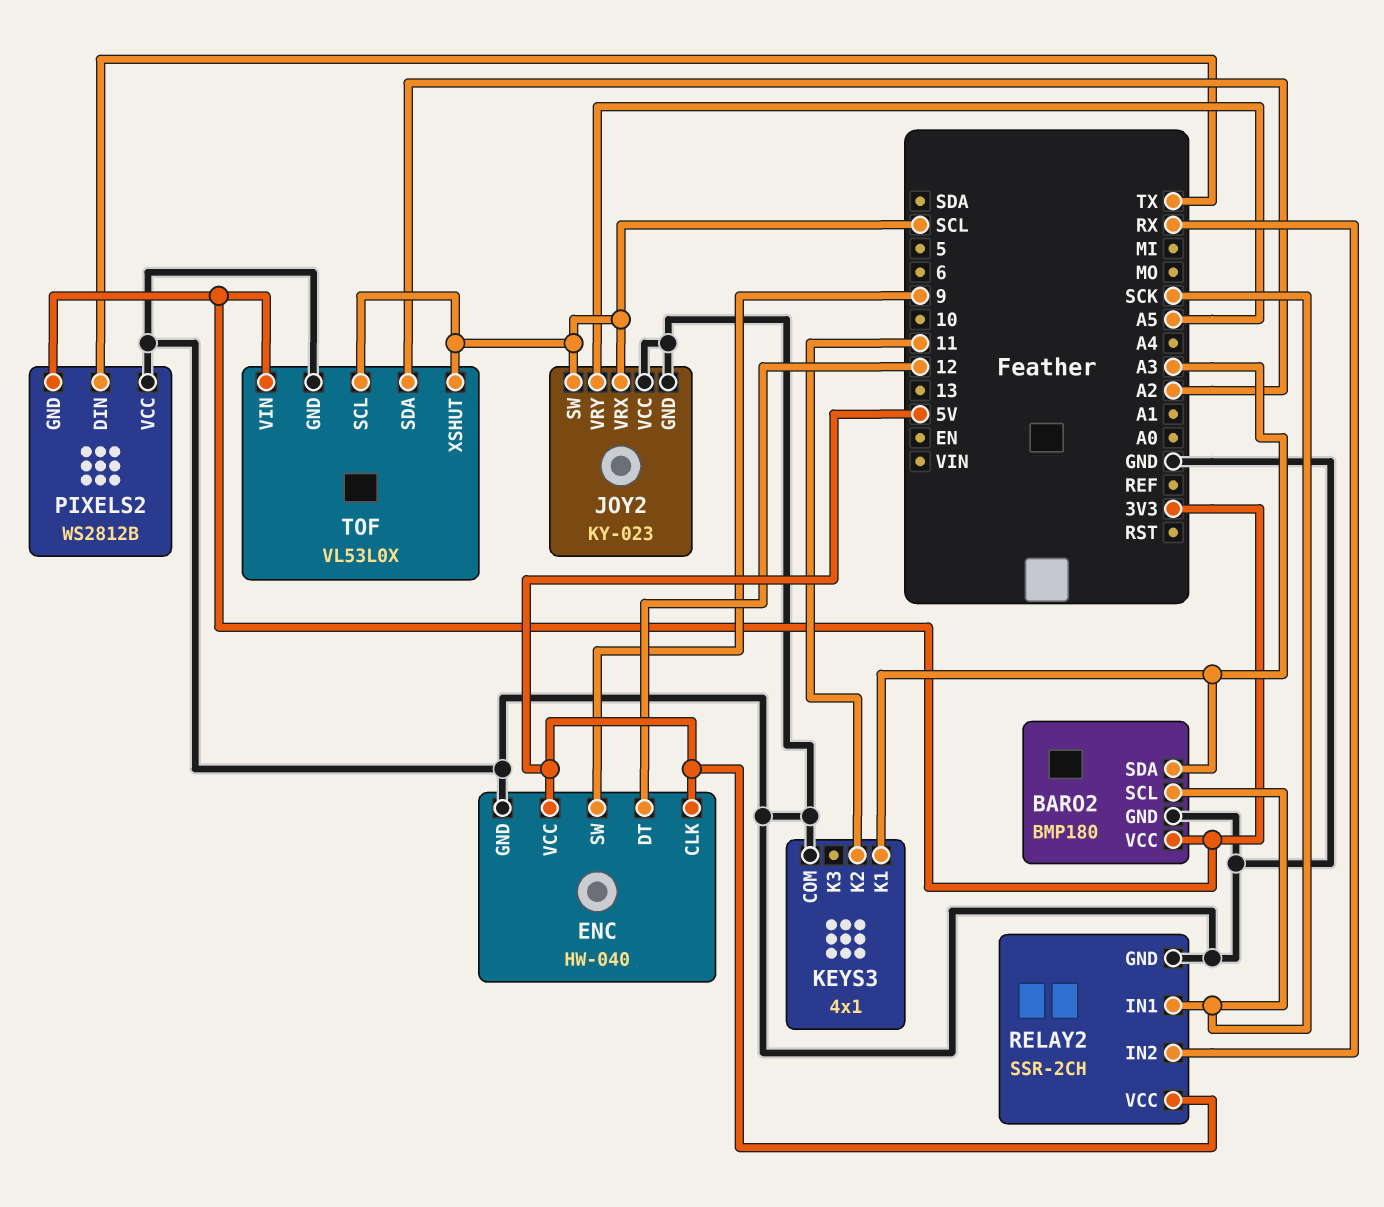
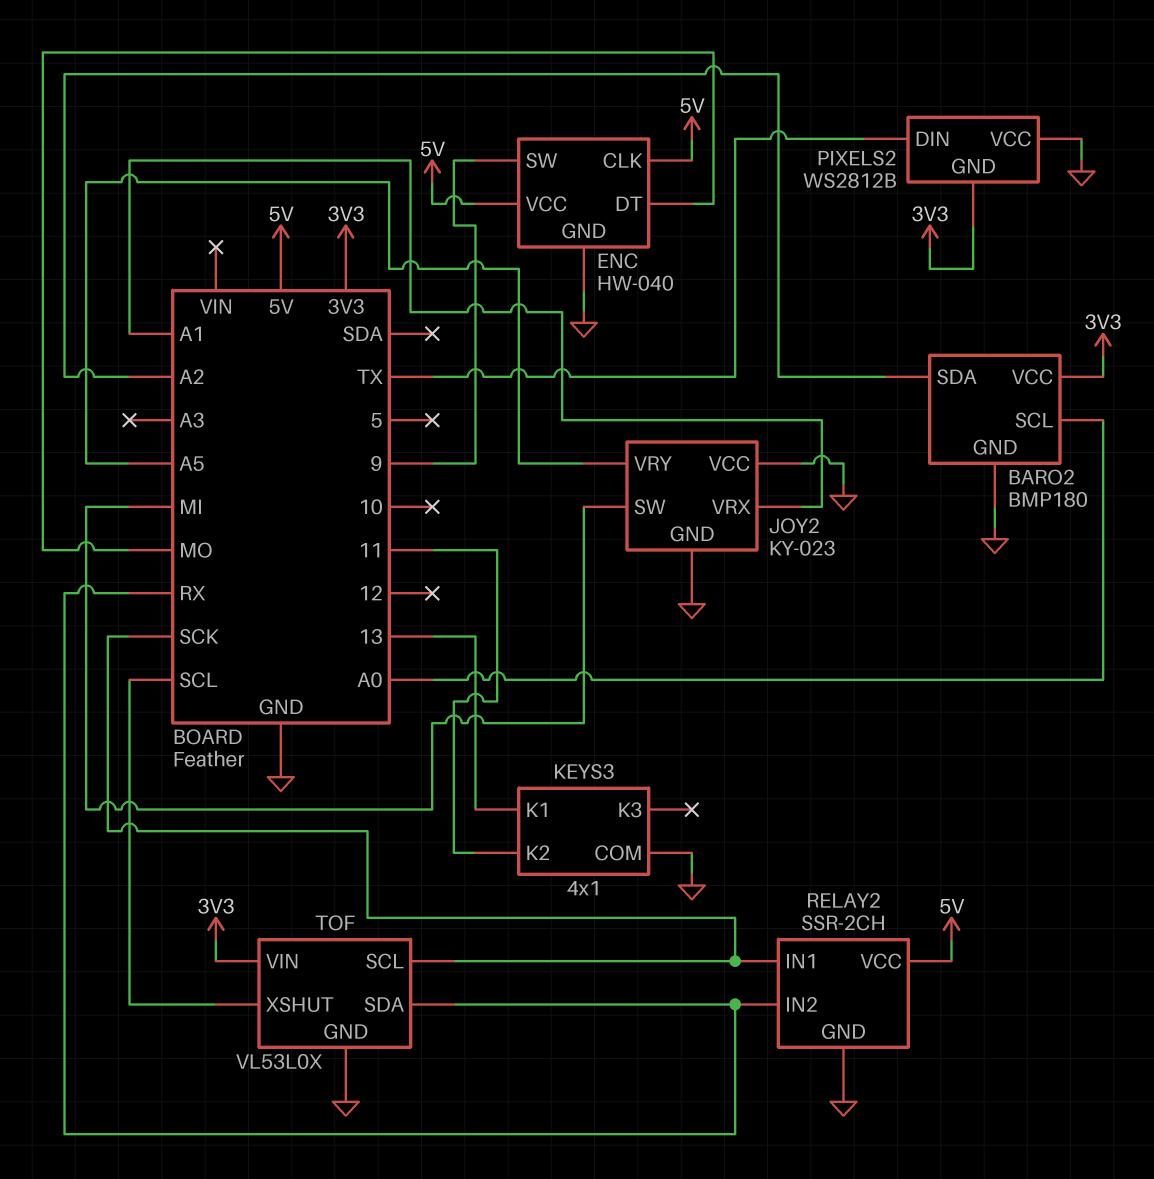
BARO2 pin SCL: SCK -> A0
BARO2 pin SDA: A3 -> A2
ENC pin DT: 12 -> MO
JOY2 pin SW: SCL -> MI
JOY2 pin VRX: SCL -> A1
KEYS3 pin K1: A3 -> 13
TOF pin SCL: SCL -> SCK
TOF pin SDA: A2 -> RX

